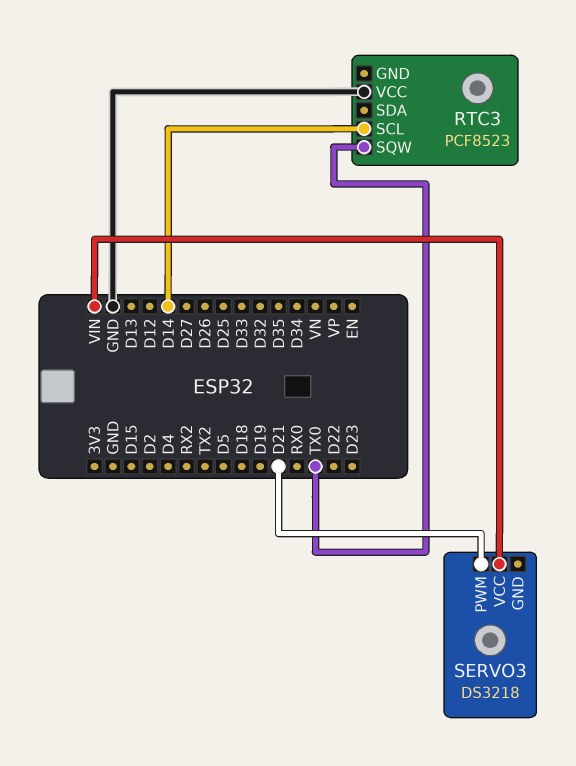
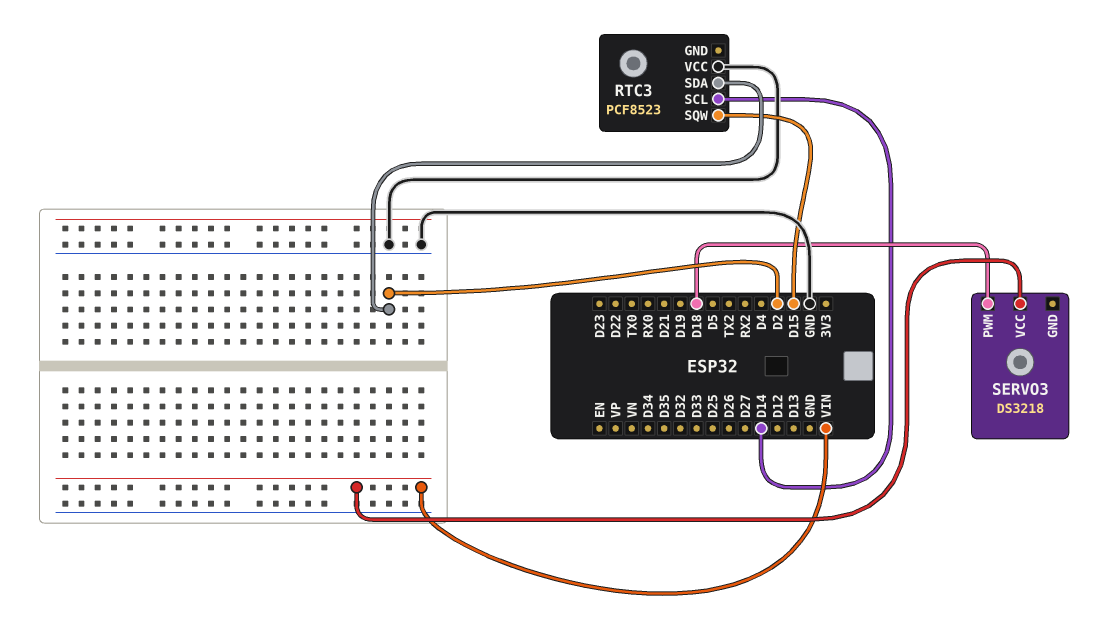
RTC3 pin SDA: none -> D2
RTC3 pin SQW: TX0 -> D15
SERVO3 pin PWM: D21 -> D18

